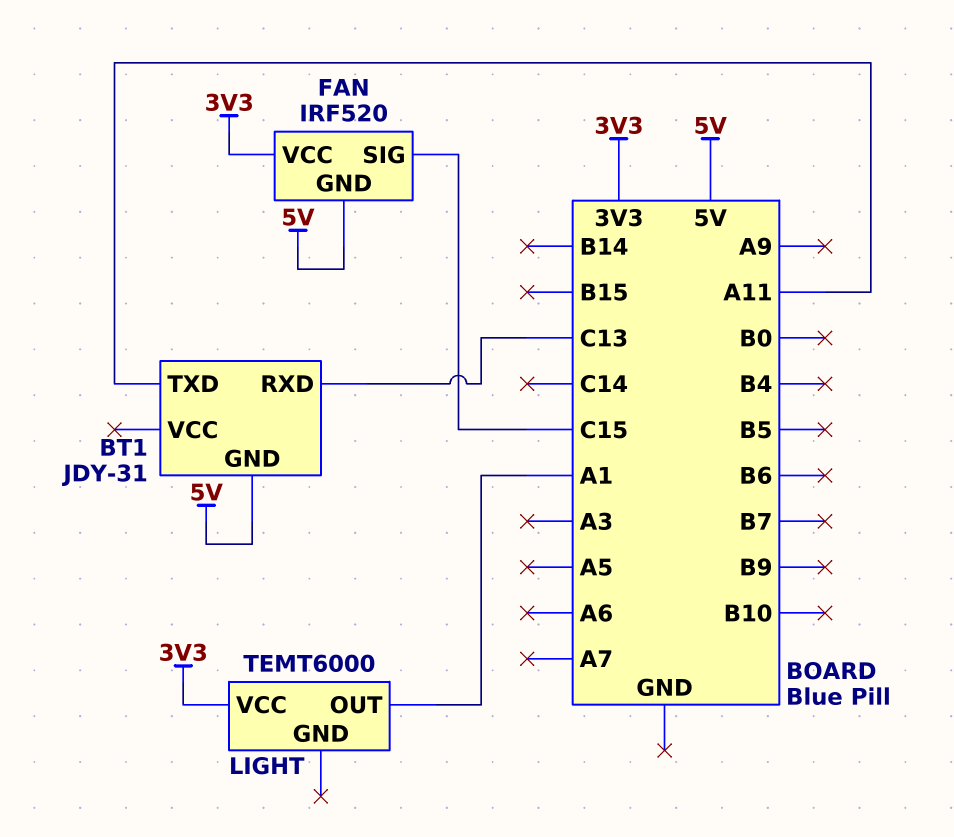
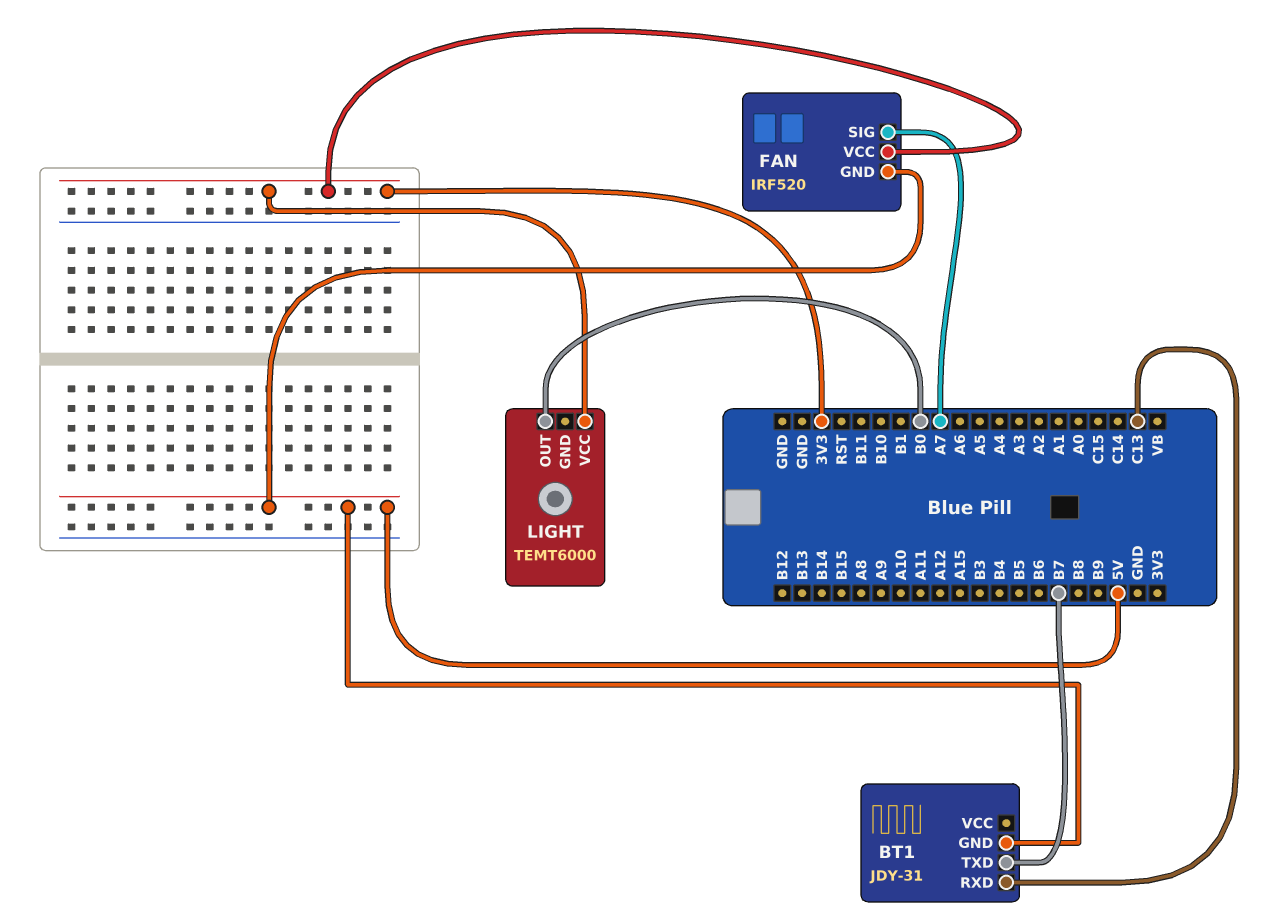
BT1 pin TXD: A11 -> B7
FAN pin SIG: C15 -> A7
LIGHT pin OUT: A1 -> B0

